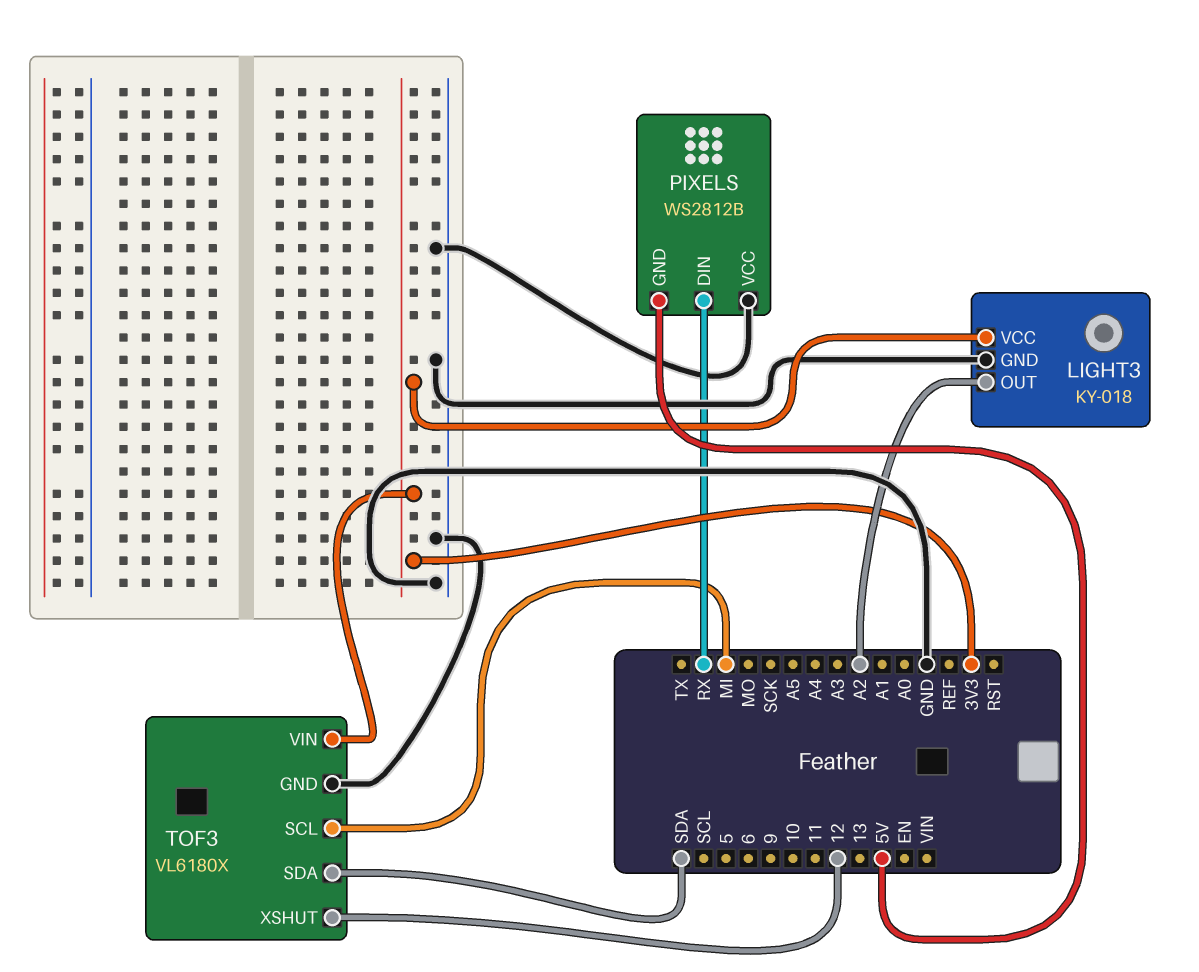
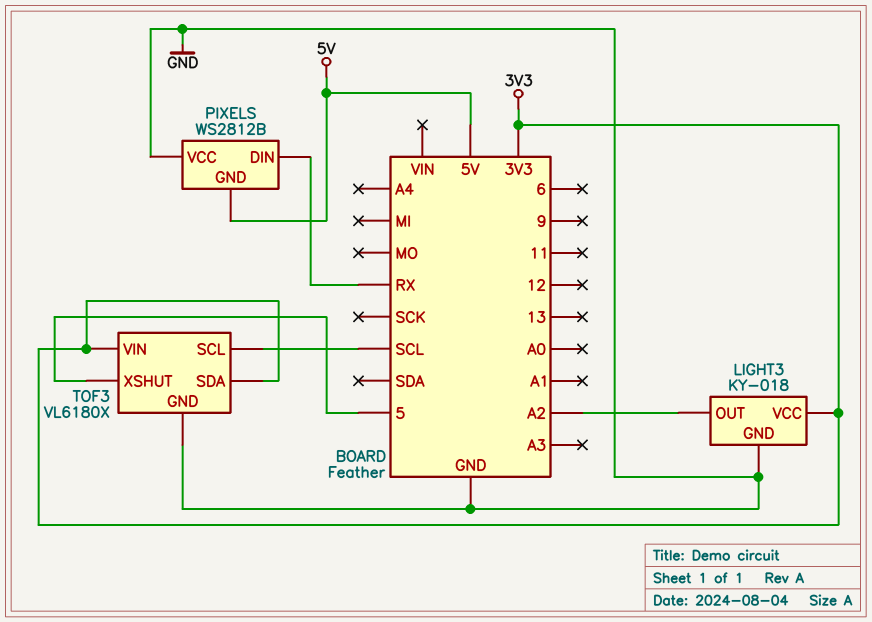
TOF3 pin SCL: MI -> SCL
TOF3 pin SDA: SDA -> 3V3
TOF3 pin XSHUT: 12 -> 5

